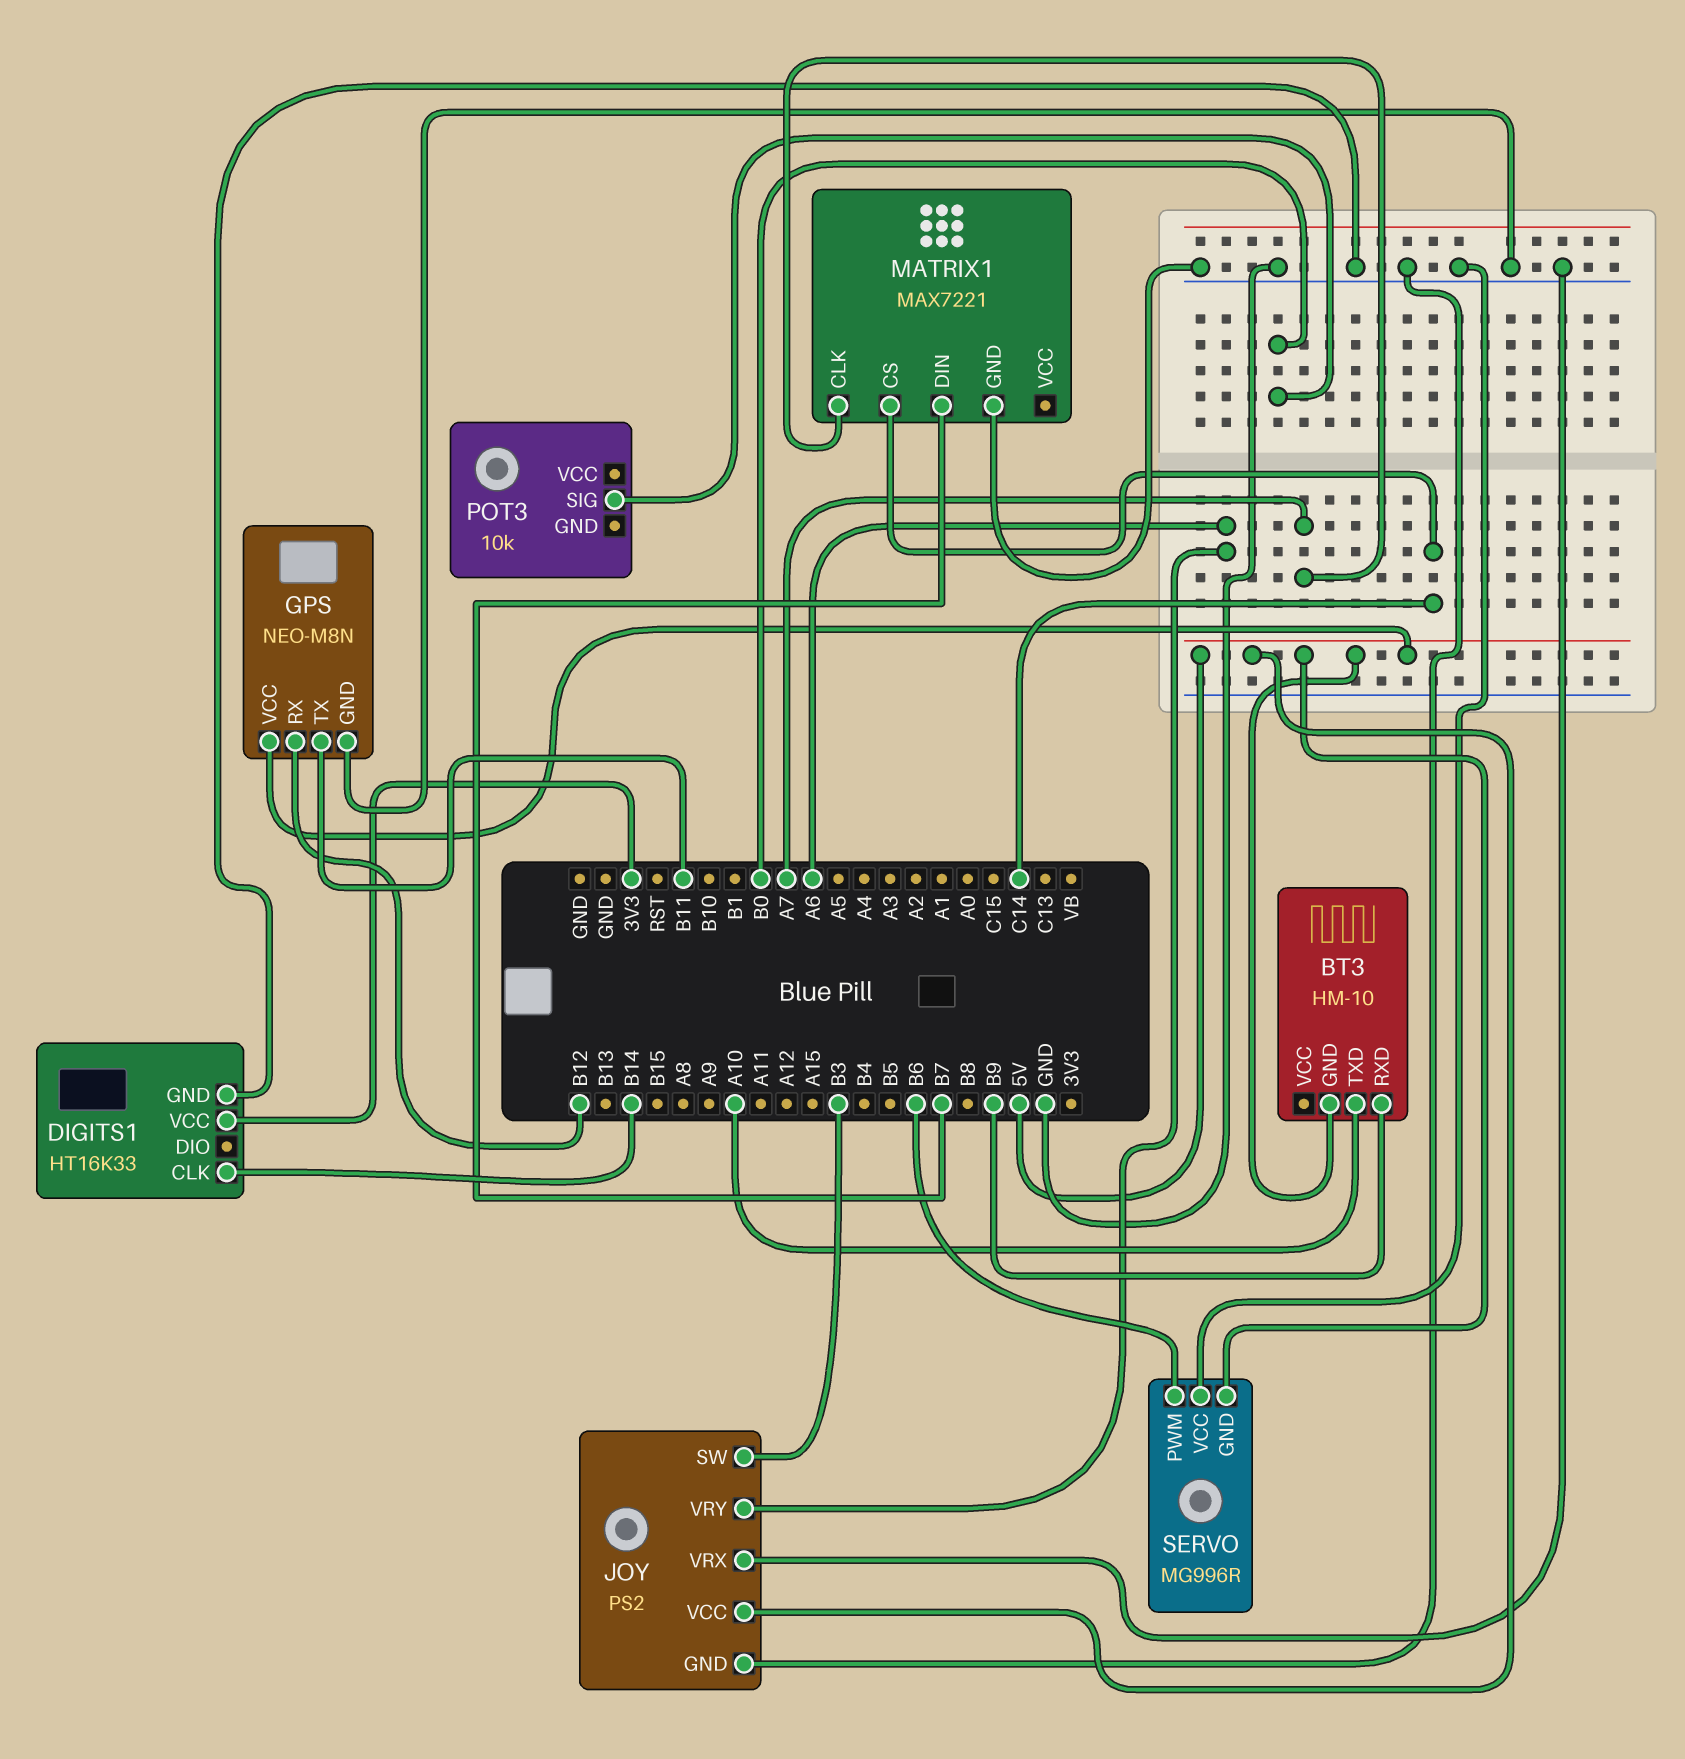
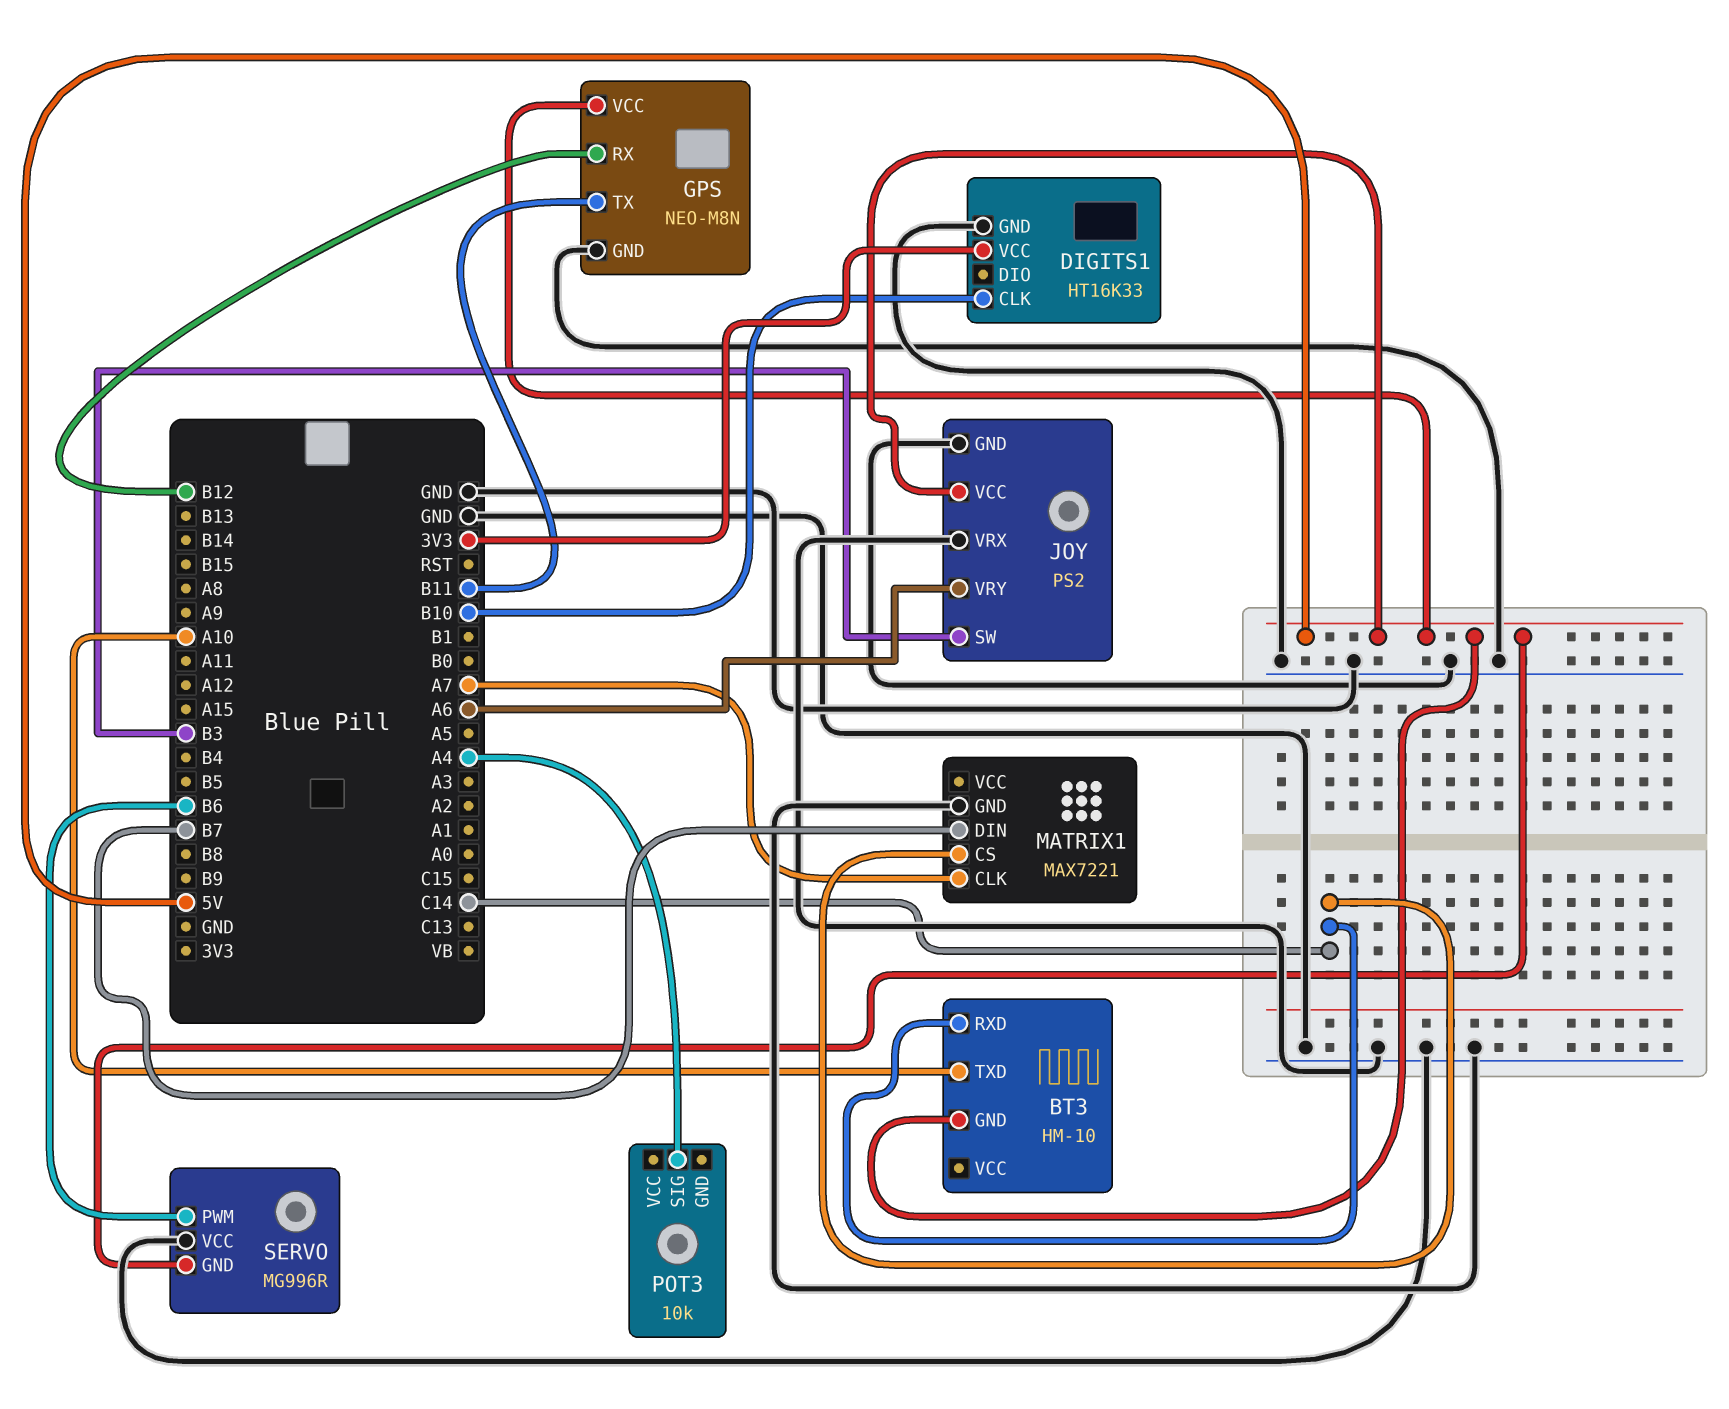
BT3 pin RXD: B9 -> C14
DIGITS1 pin CLK: B14 -> B10
POT3 pin SIG: B0 -> A4

